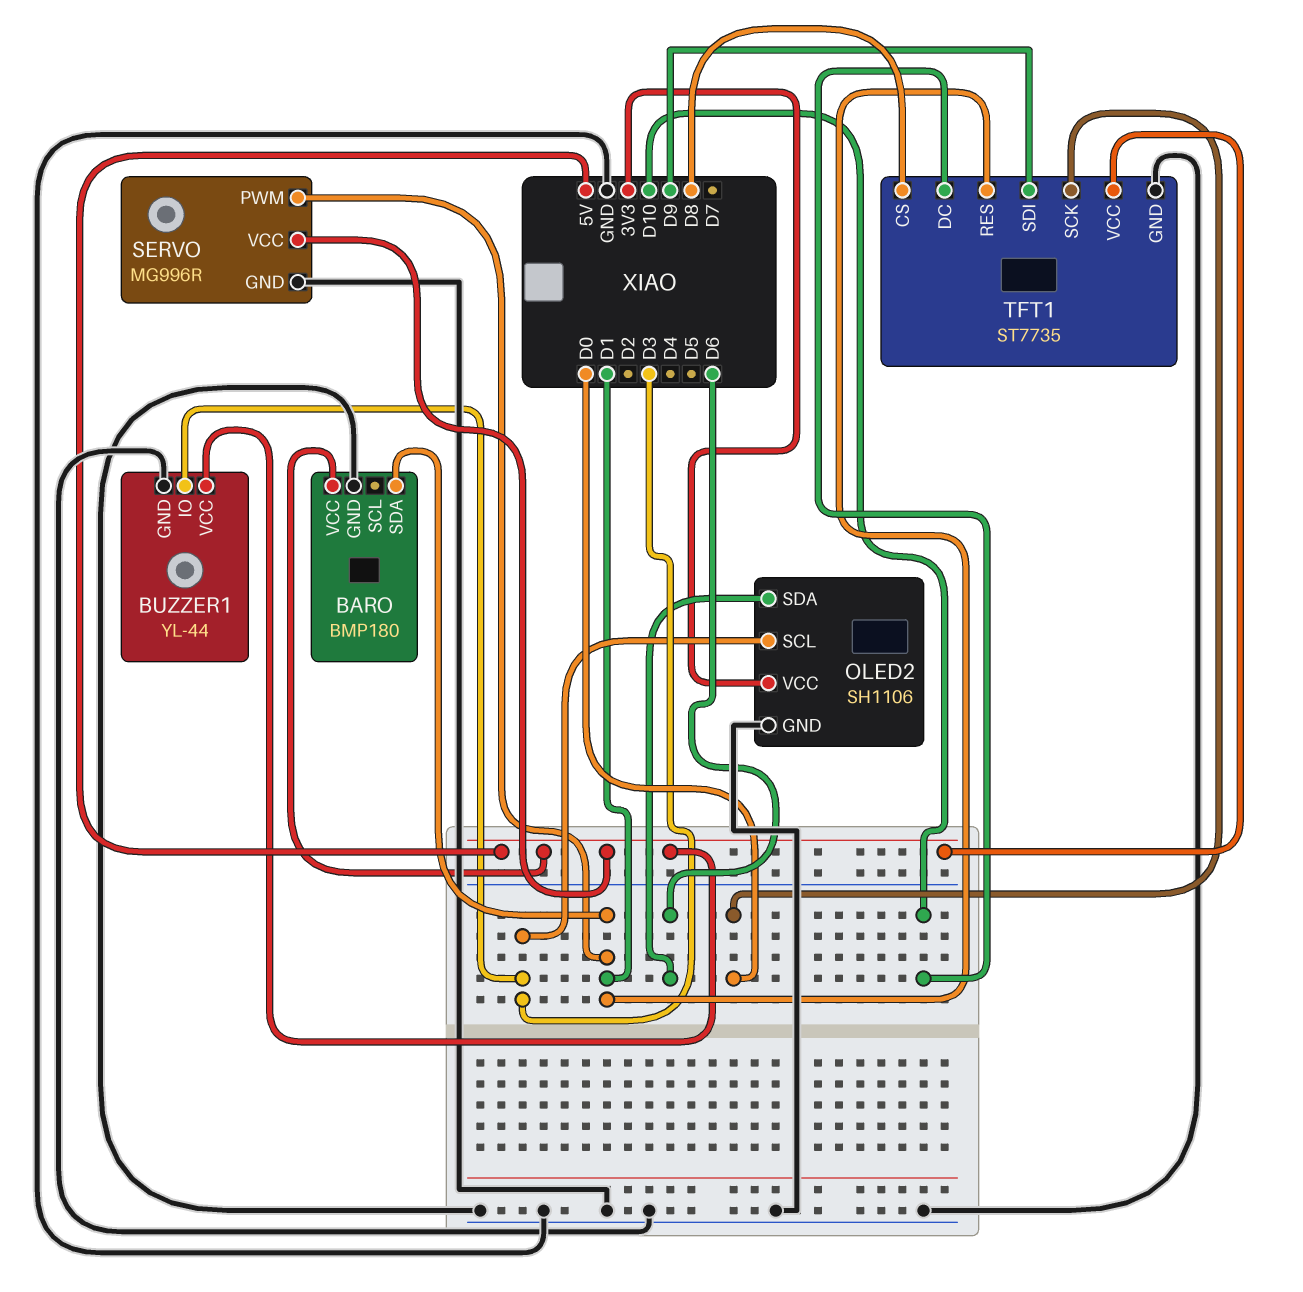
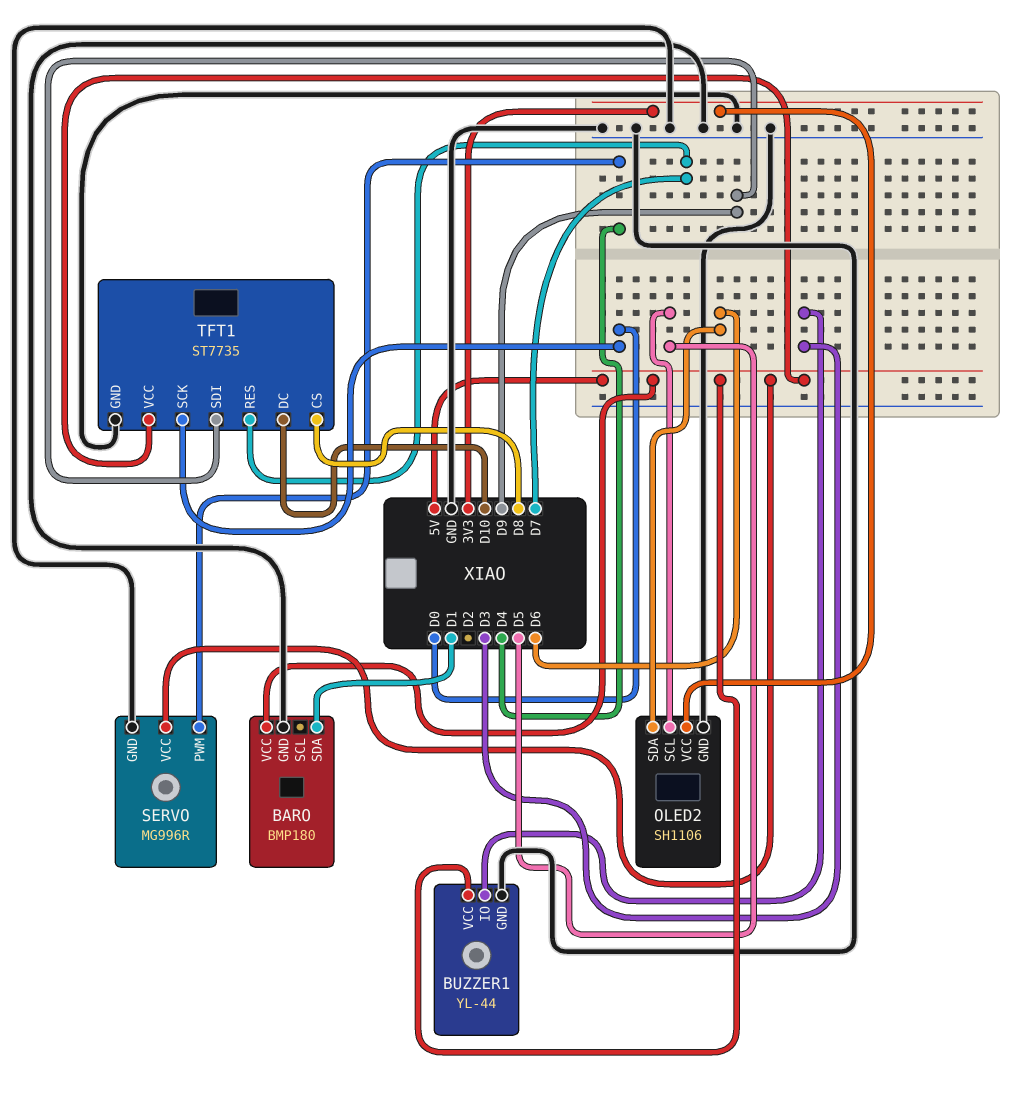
OLED2 pin SCL: D3 -> D5
SERVO pin PWM: D1 -> D4
TFT1 pin RES: D1 -> D7

